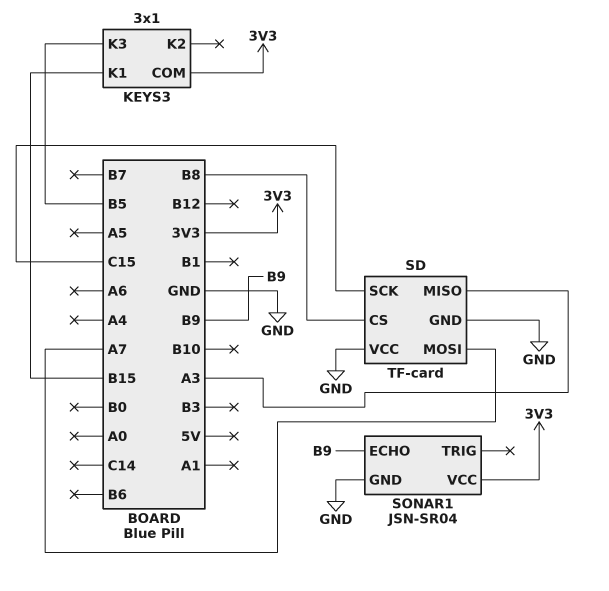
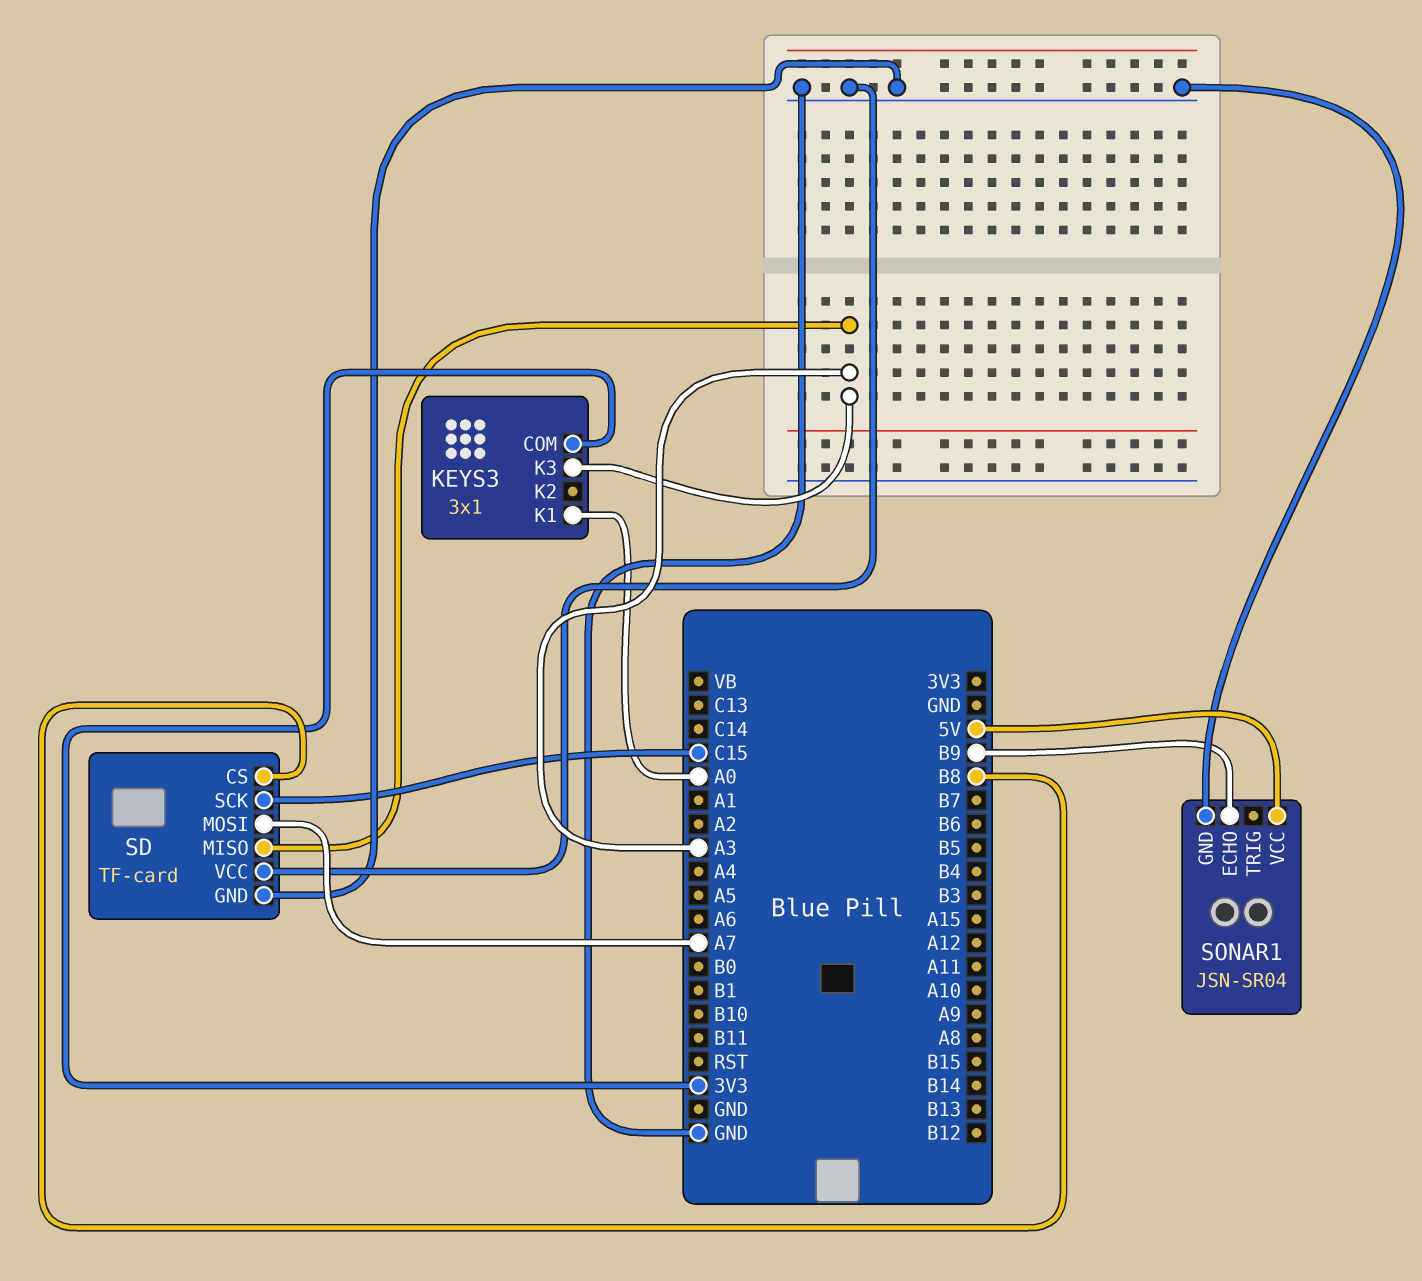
KEYS3 pin K1: B15 -> A0
KEYS3 pin K3: B5 -> A3
SONAR1 pin VCC: 3V3 -> 5V

